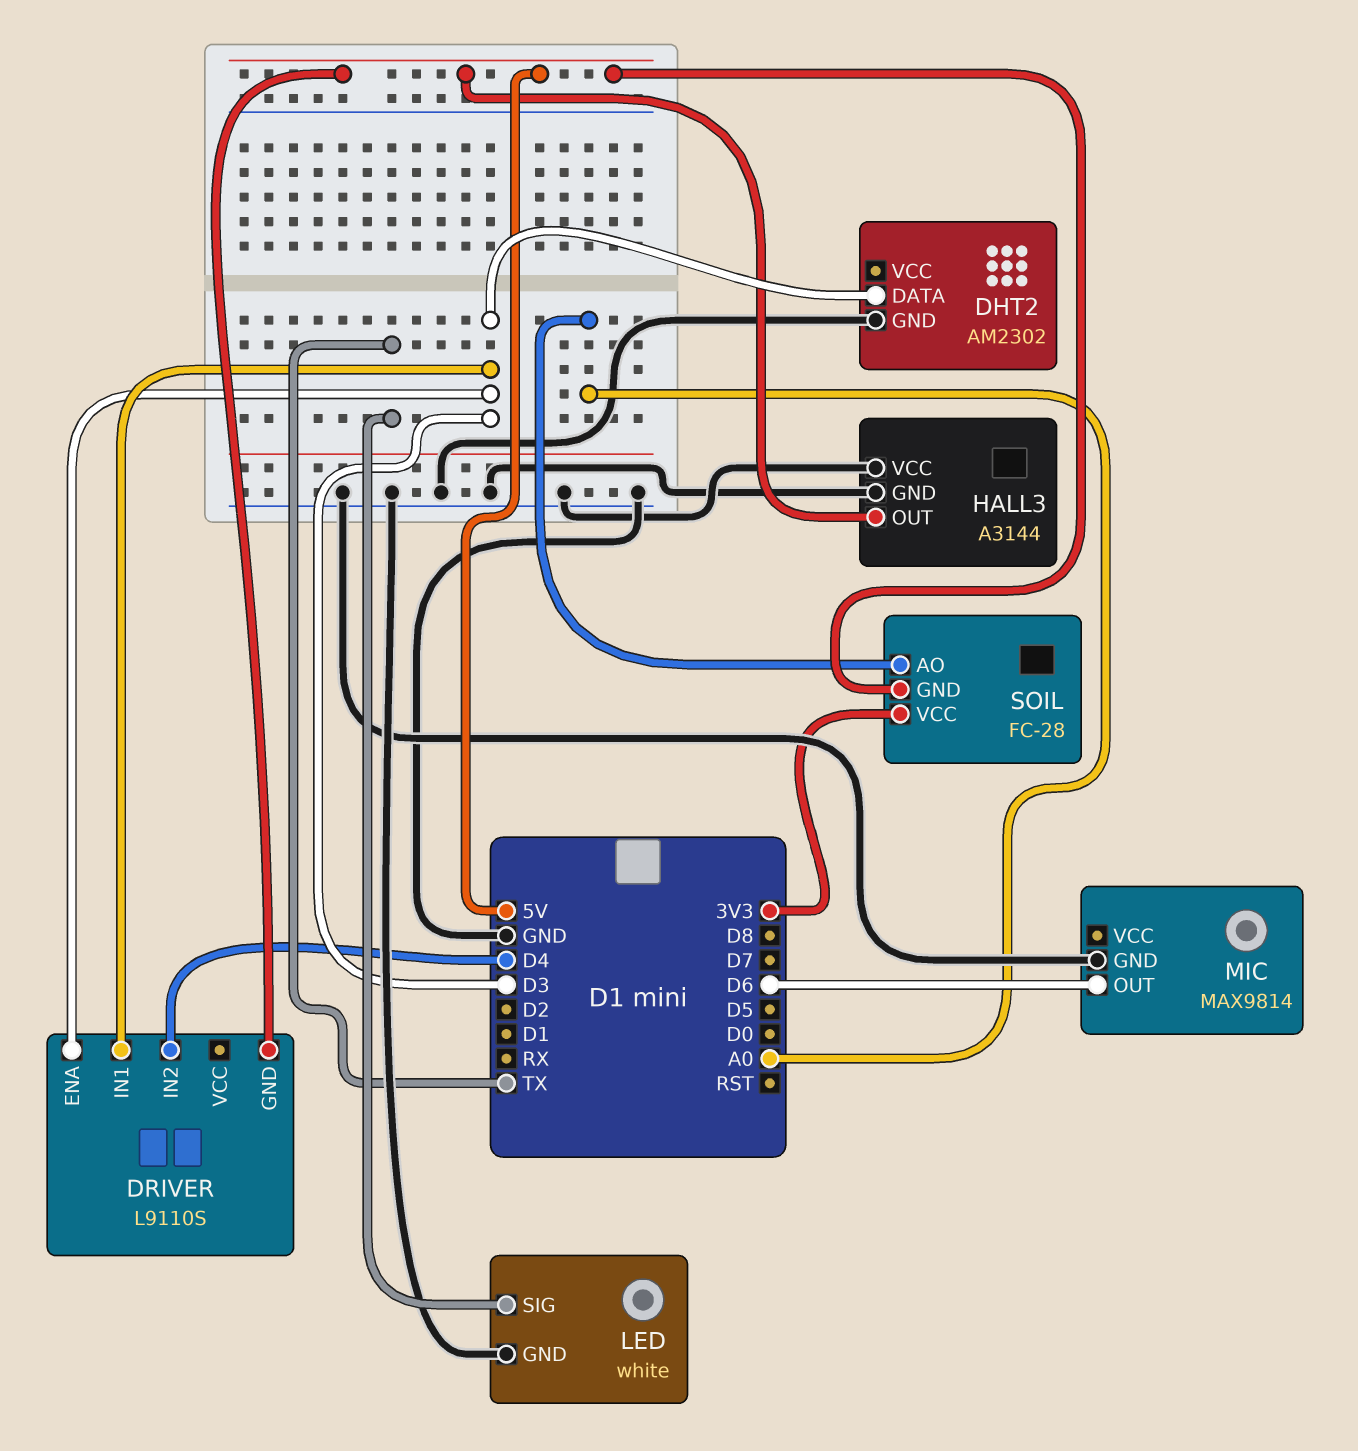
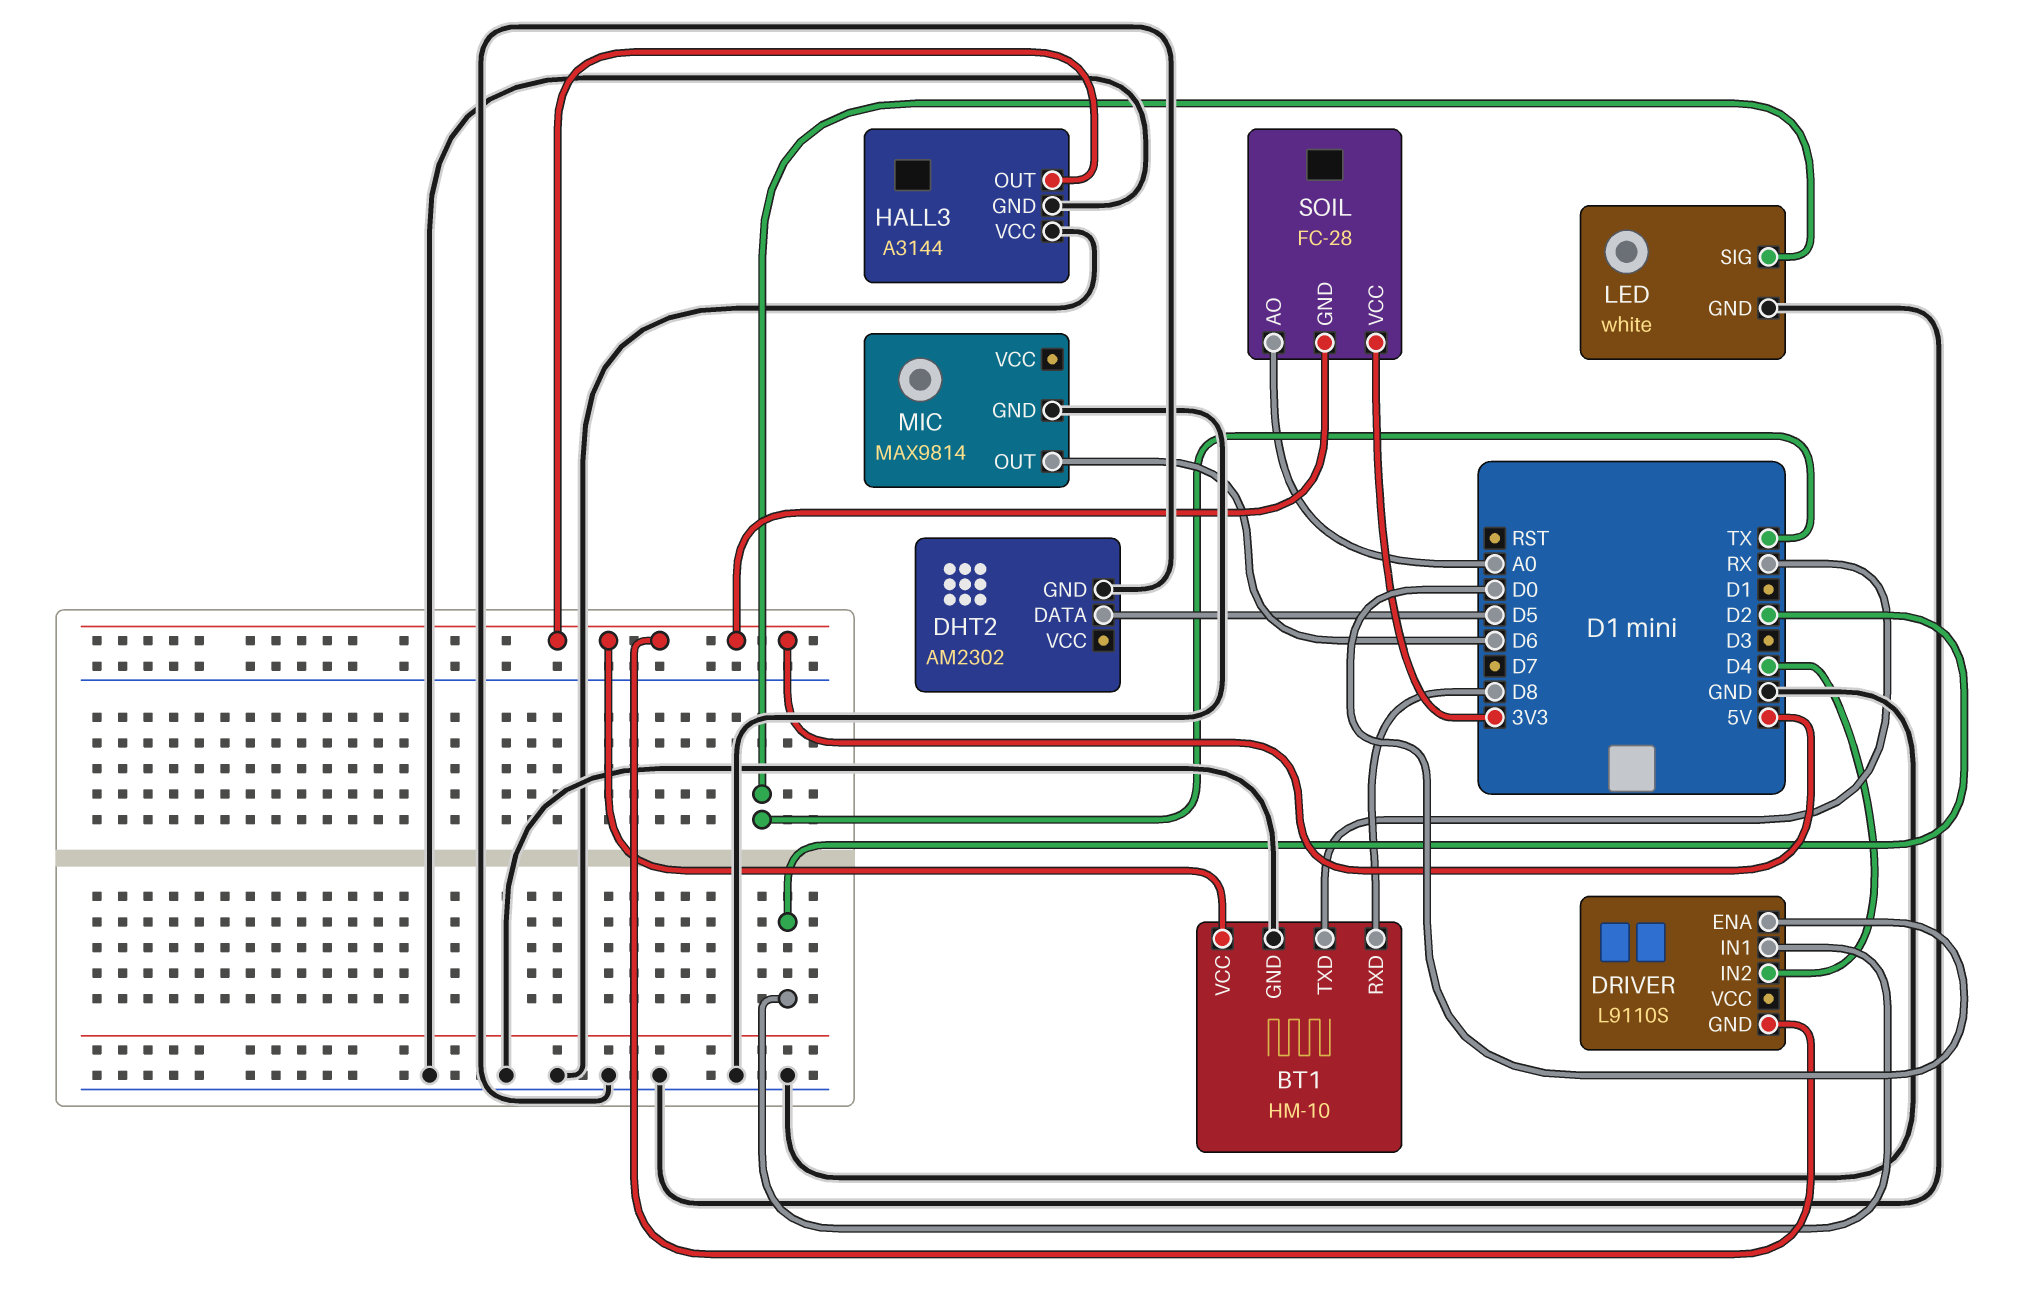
BT1: none -> HM-10
BT1 pin GND: none -> GND
BT1 pin RXD: none -> D8
BT1 pin TXD: none -> RX
BT1 pin VCC: none -> 5V
DHT2 pin DATA: D3 -> D5
DRIVER pin ENA: D3 -> D0
DRIVER pin IN1: D3 -> D2

